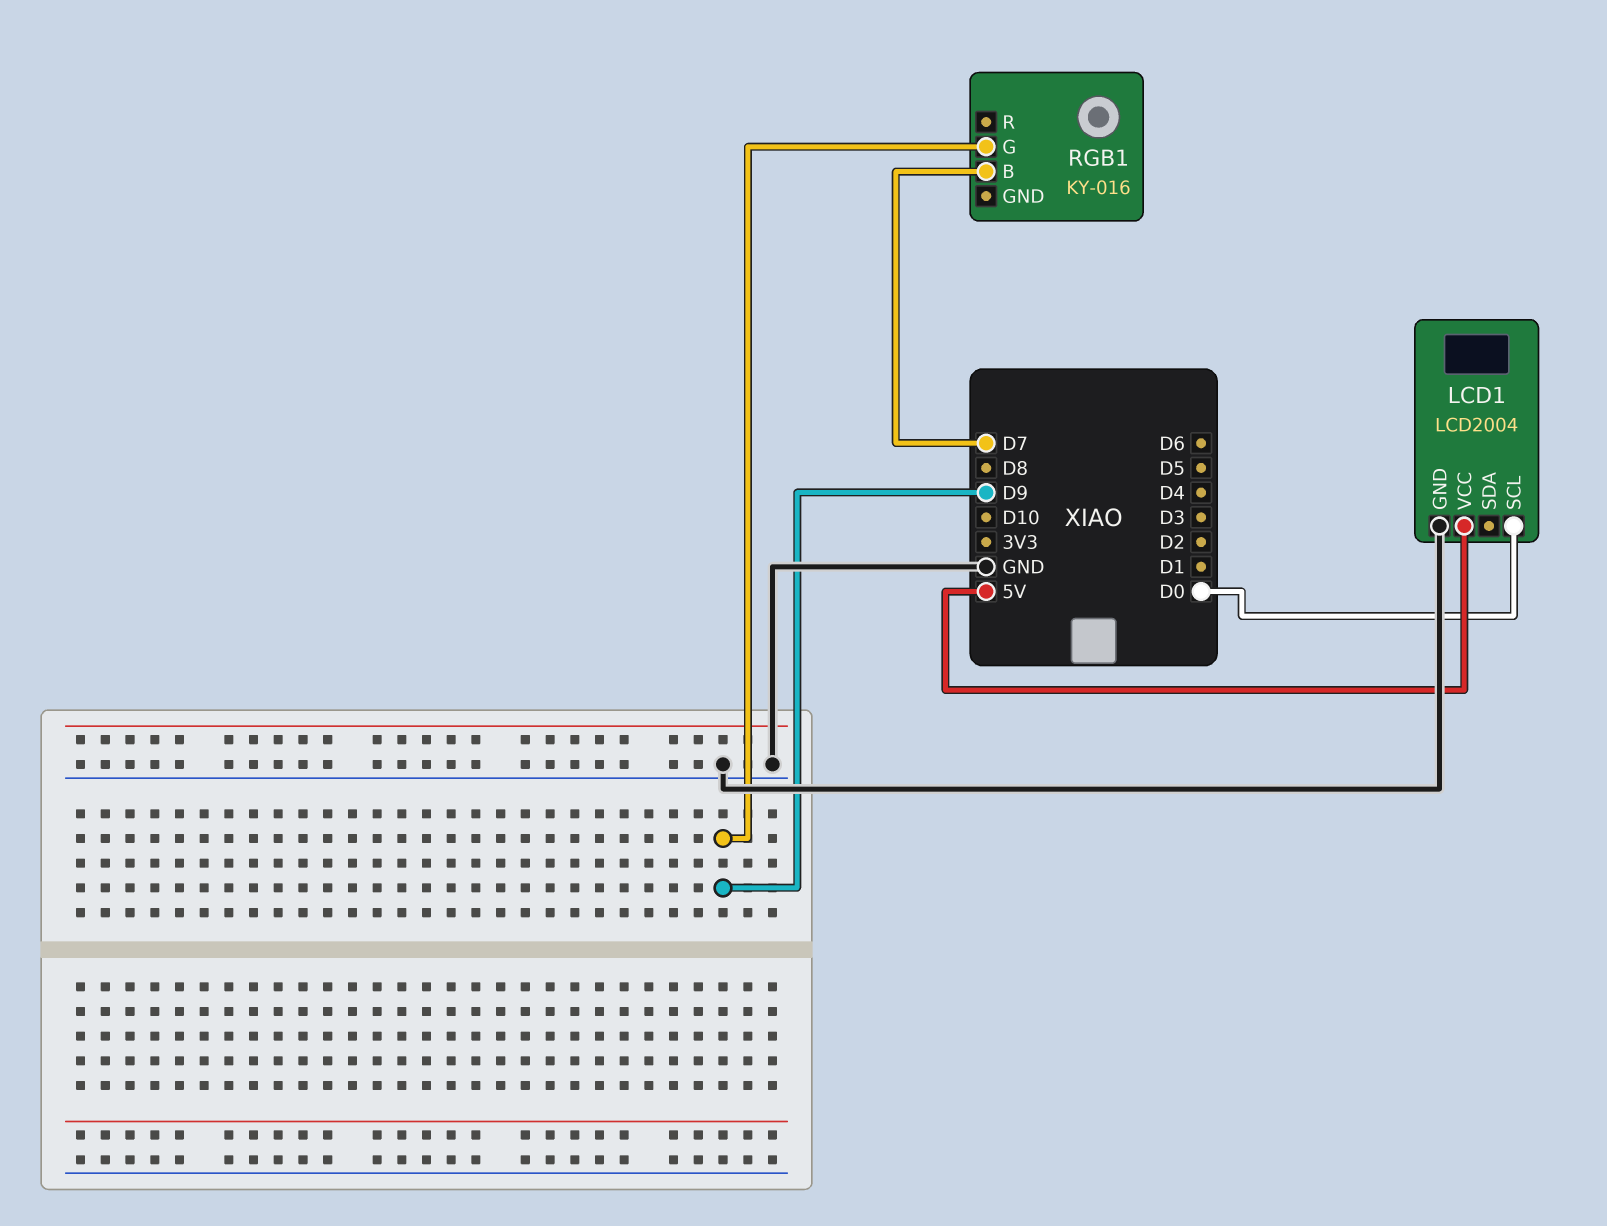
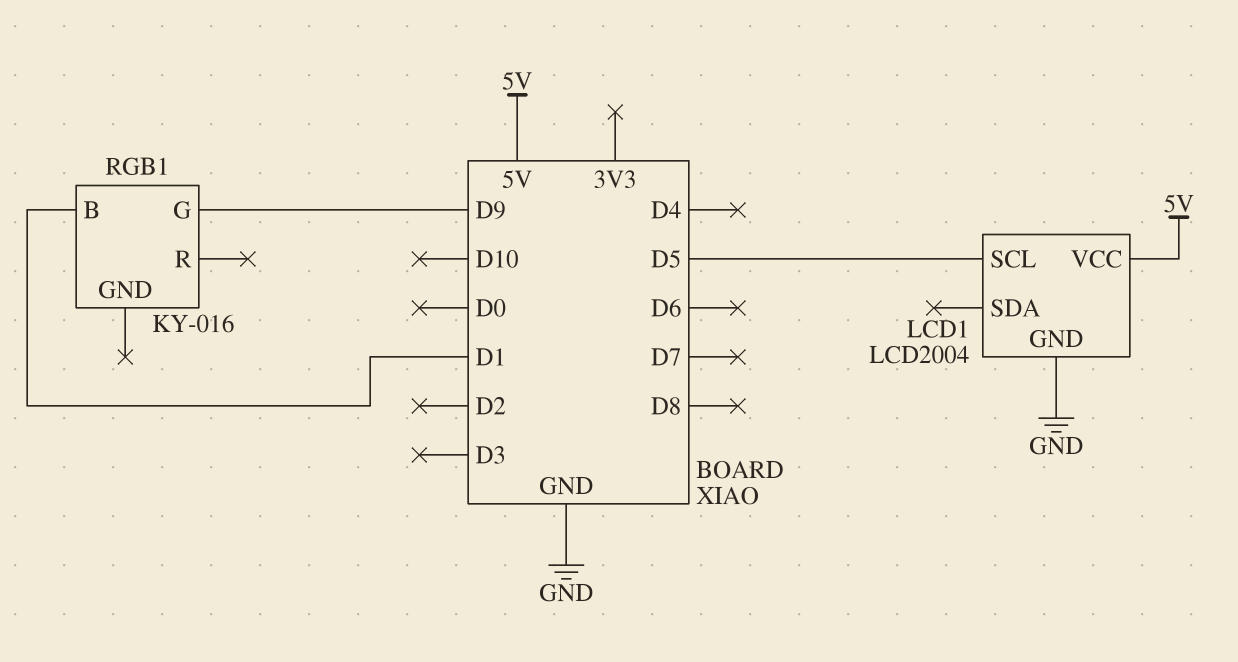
LCD1 pin SCL: D0 -> D5
RGB1 pin B: D7 -> D1

